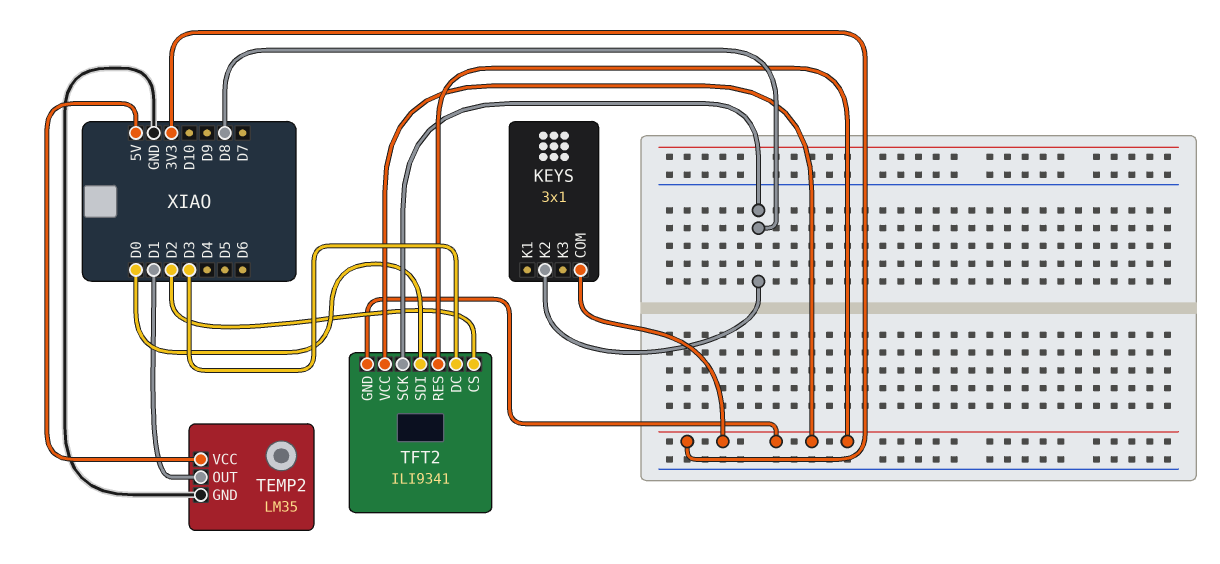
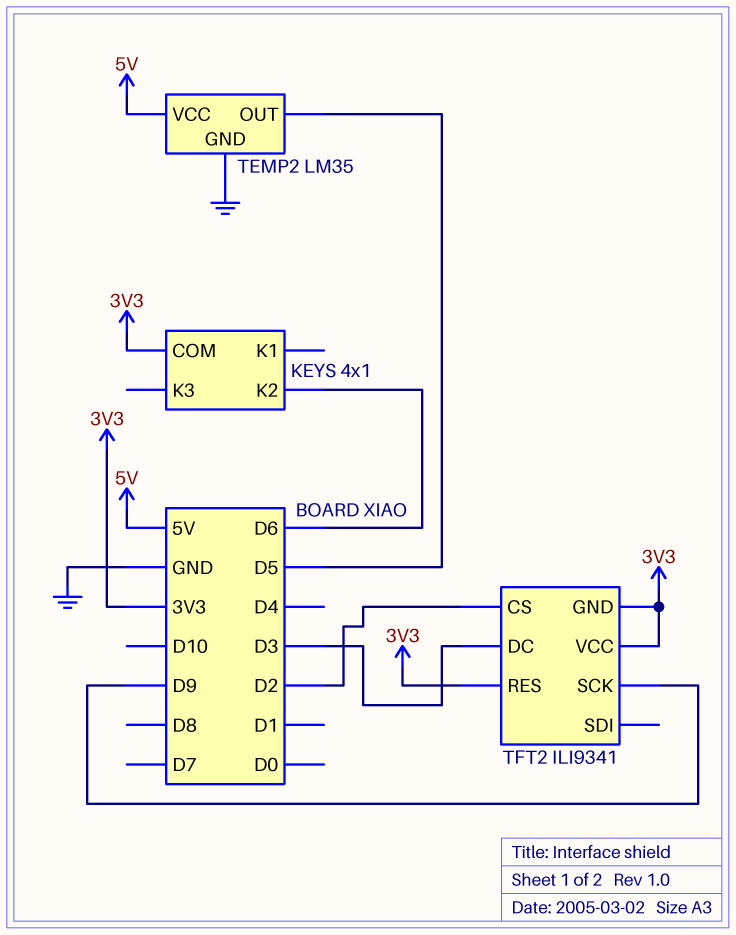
KEYS: 3x1 -> 4x1
KEYS pin K2: D8 -> D6
TEMP2 pin OUT: D1 -> D5
TFT2 pin SCK: D8 -> D9
TFT2 pin SDI: D0 -> none

